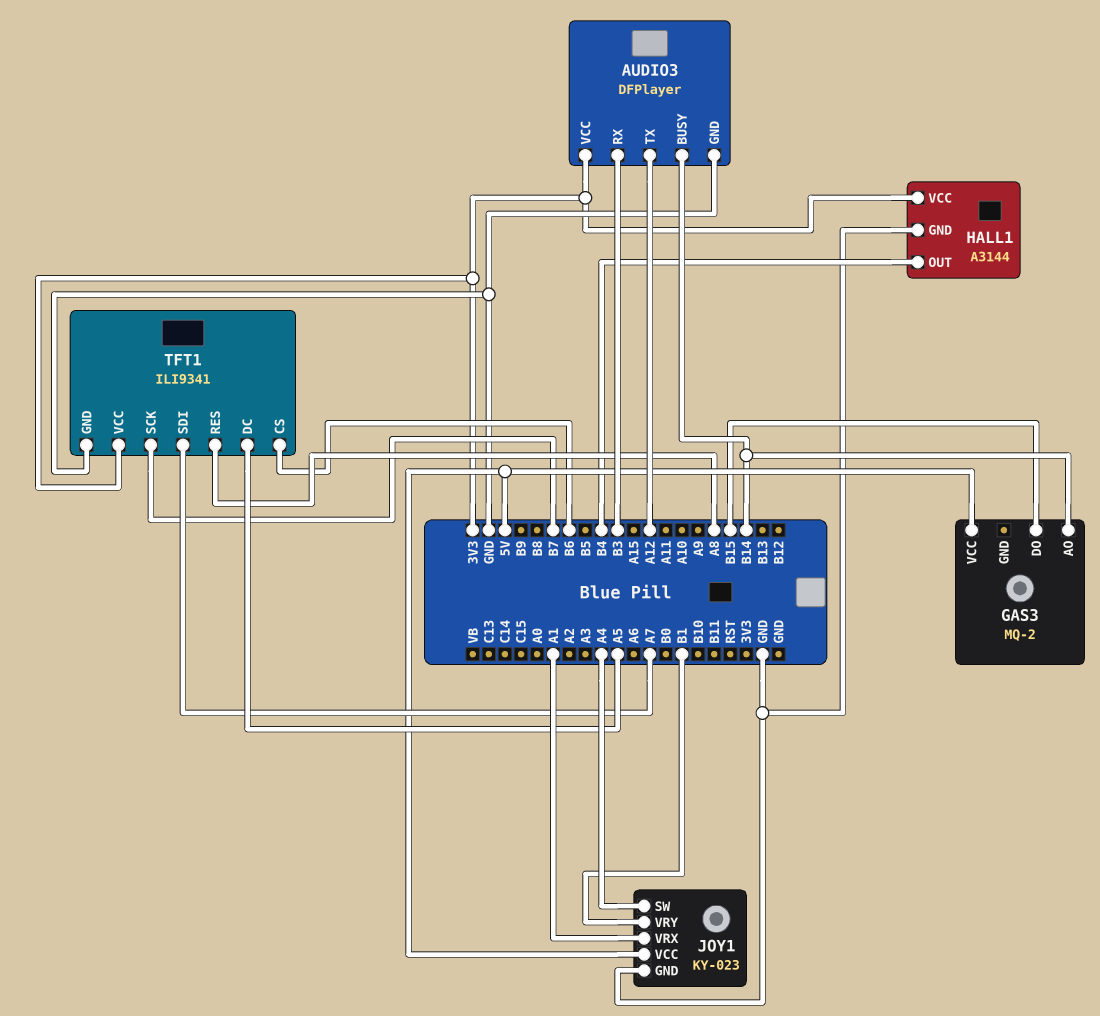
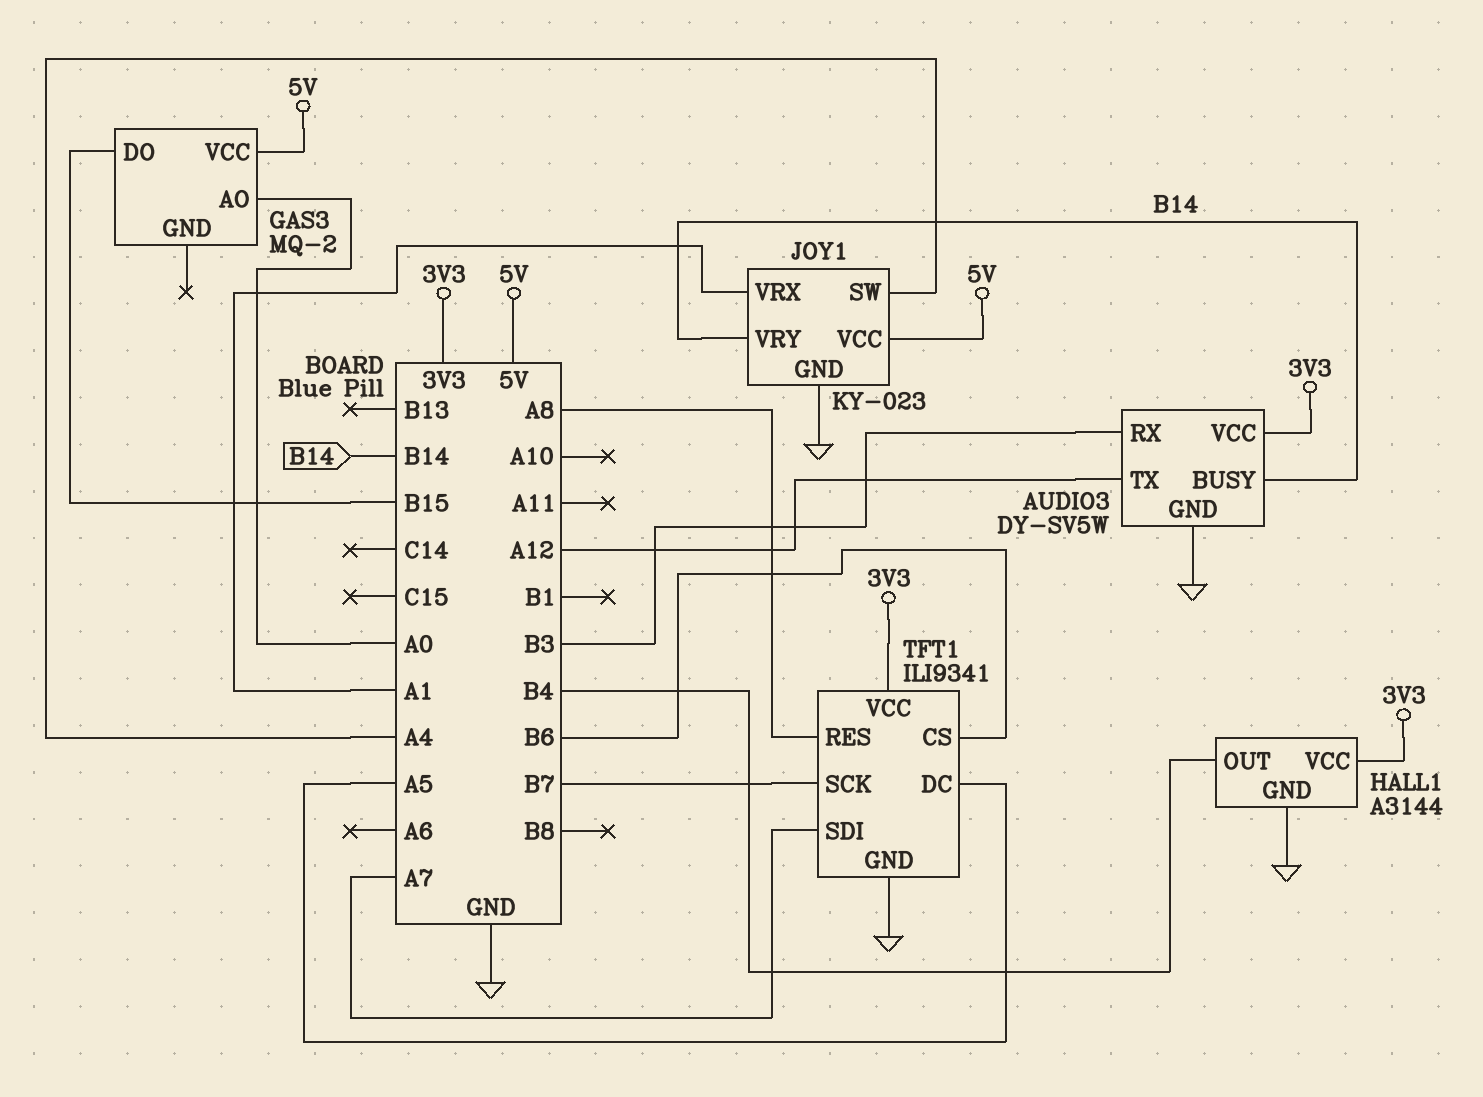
AUDIO3: DFPlayer -> DY-SV5W
GAS3 pin AO: B14 -> A0
JOY1 pin VRY: B1 -> B14

